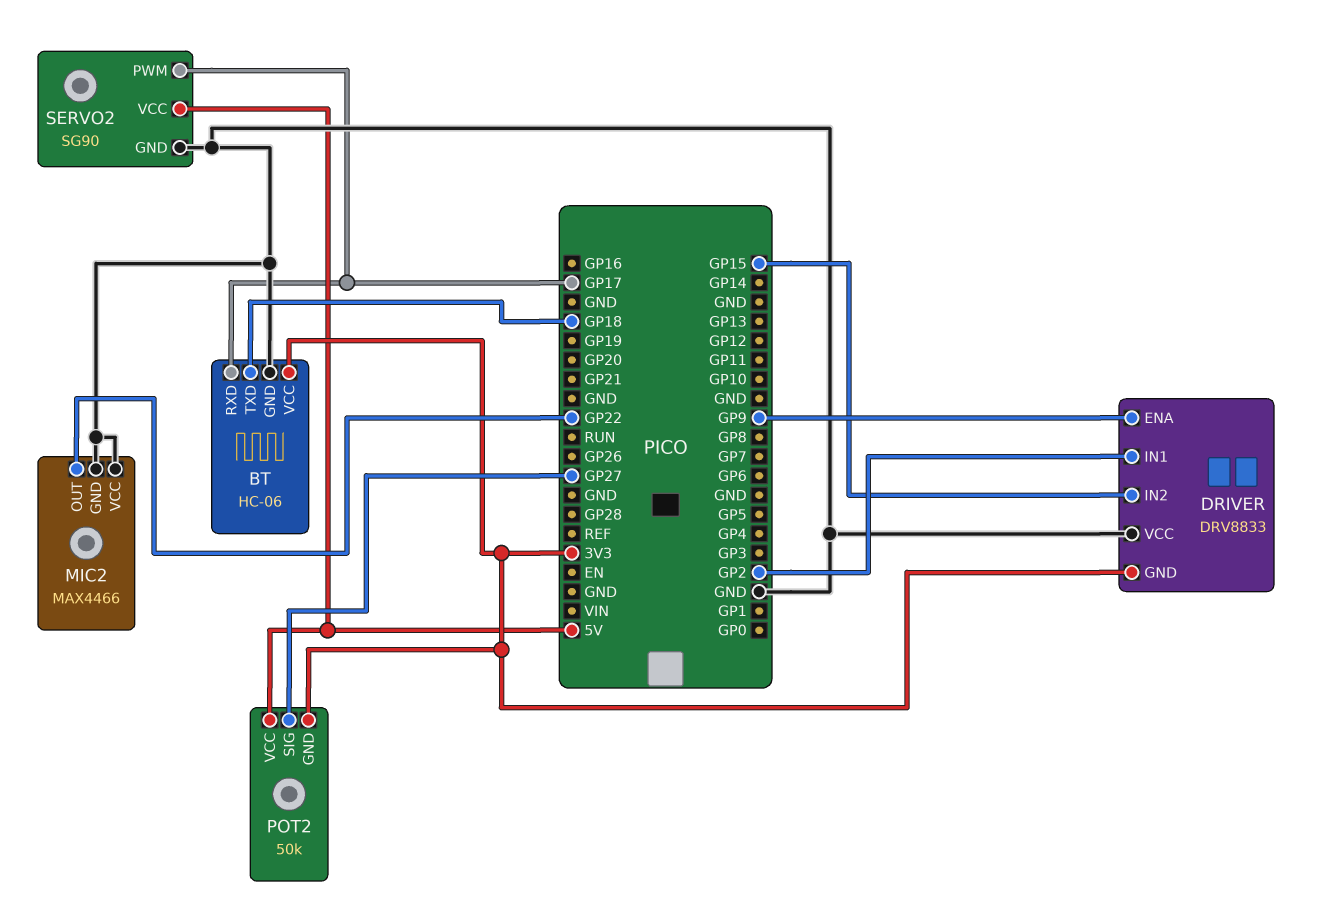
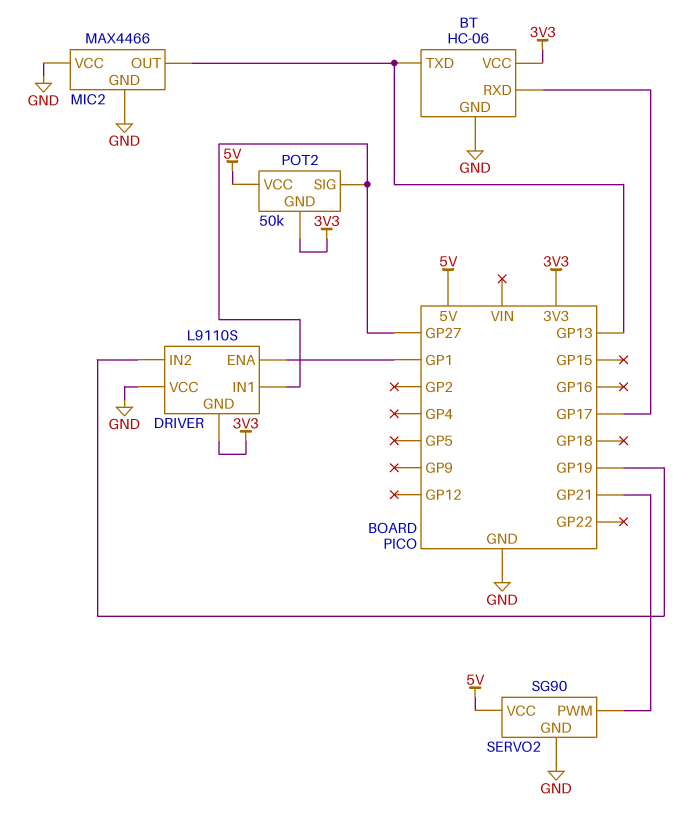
BT pin TXD: GP18 -> GP13
DRIVER: DRV8833 -> L9110S
DRIVER pin ENA: GP9 -> GP1
DRIVER pin IN1: GP2 -> GP27
DRIVER pin IN2: GP15 -> GP19
MIC2 pin OUT: GP22 -> GP13
SERVO2 pin PWM: GP17 -> GP21

